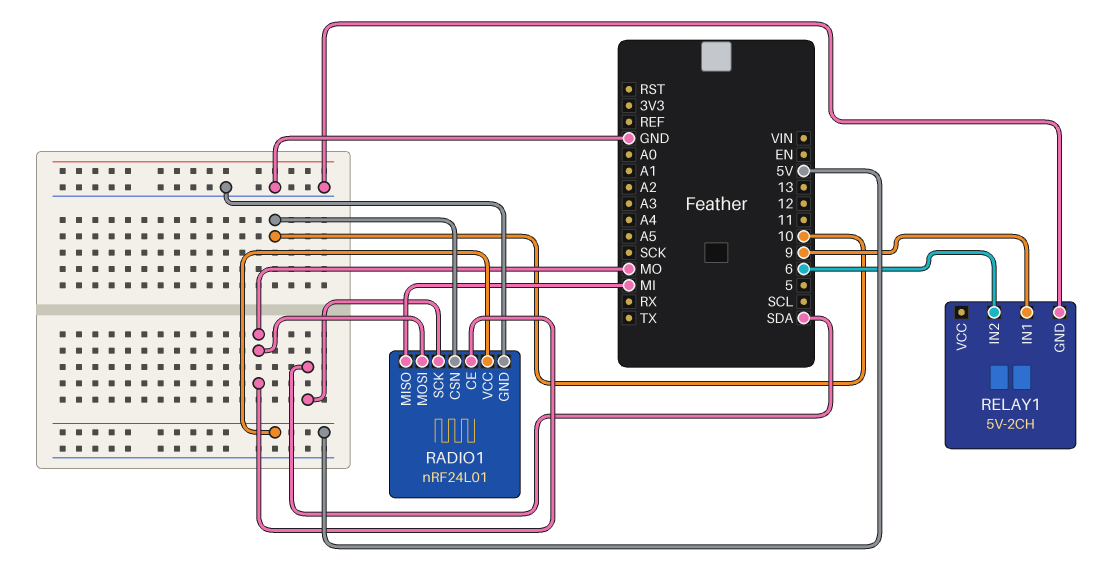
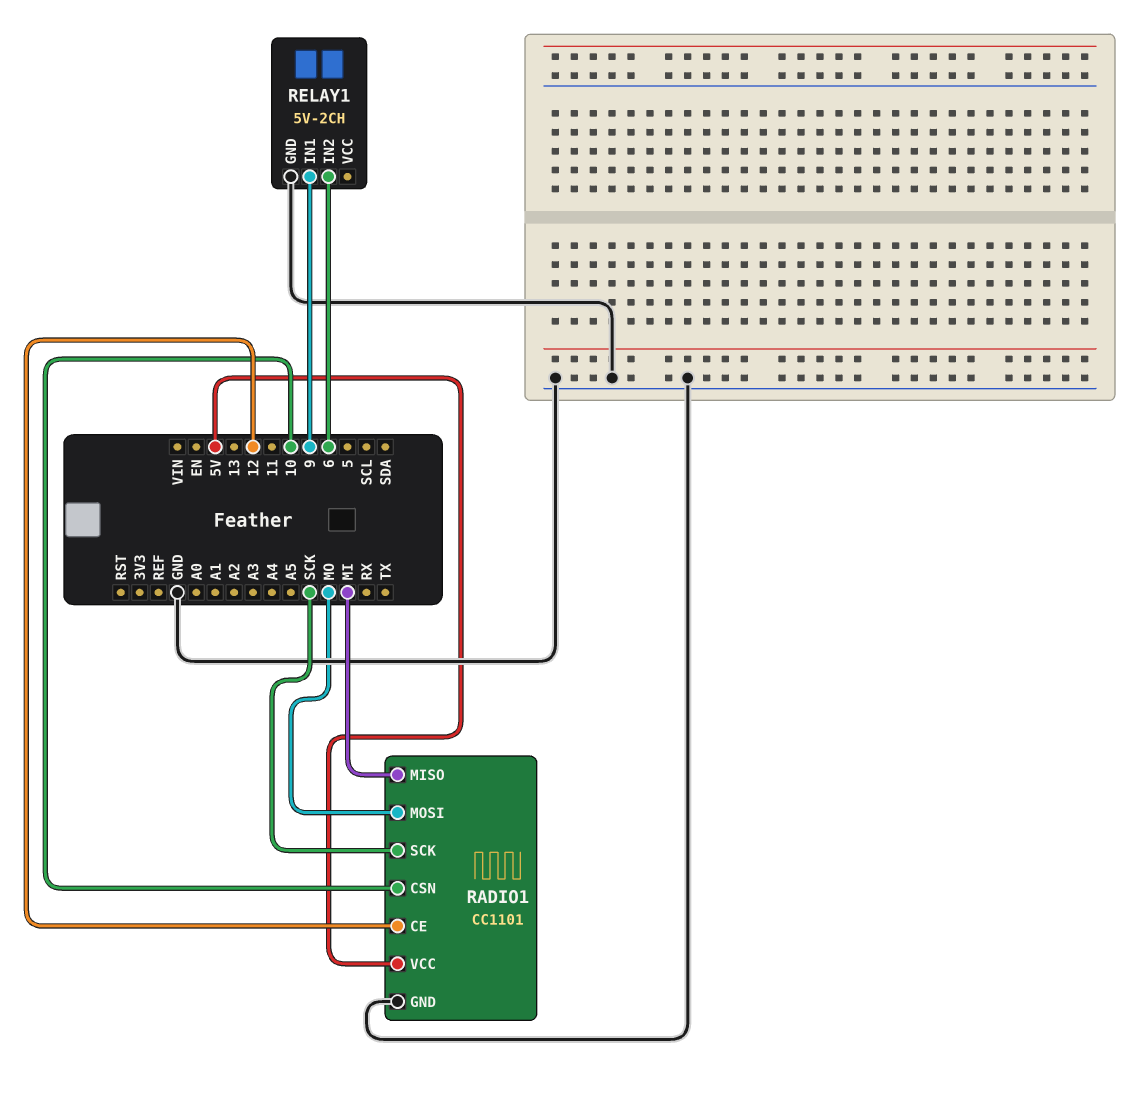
RADIO1: nRF24L01 -> CC1101
RADIO1 pin CE: MO -> 12
RADIO1 pin SCK: SDA -> SCK

